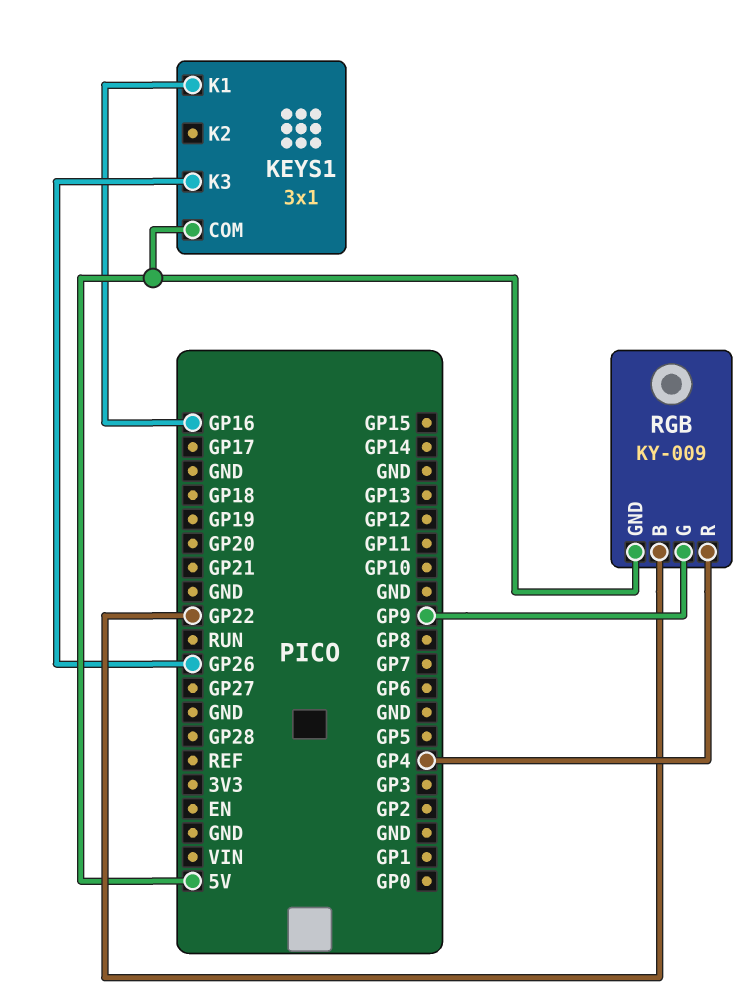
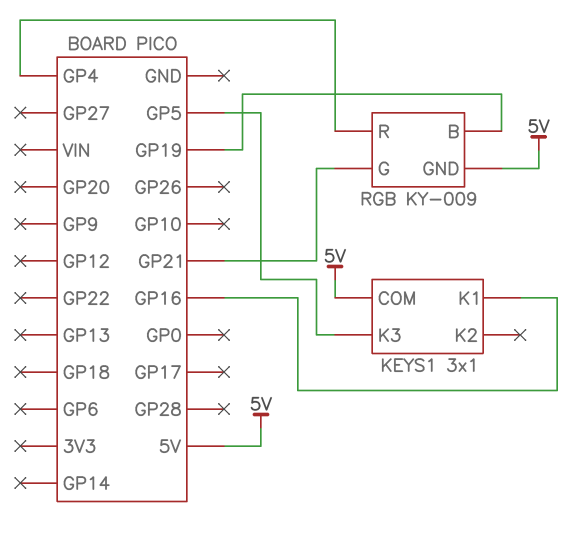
KEYS1 pin K3: GP26 -> GP5
RGB pin B: GP22 -> GP19
RGB pin G: GP9 -> GP21

